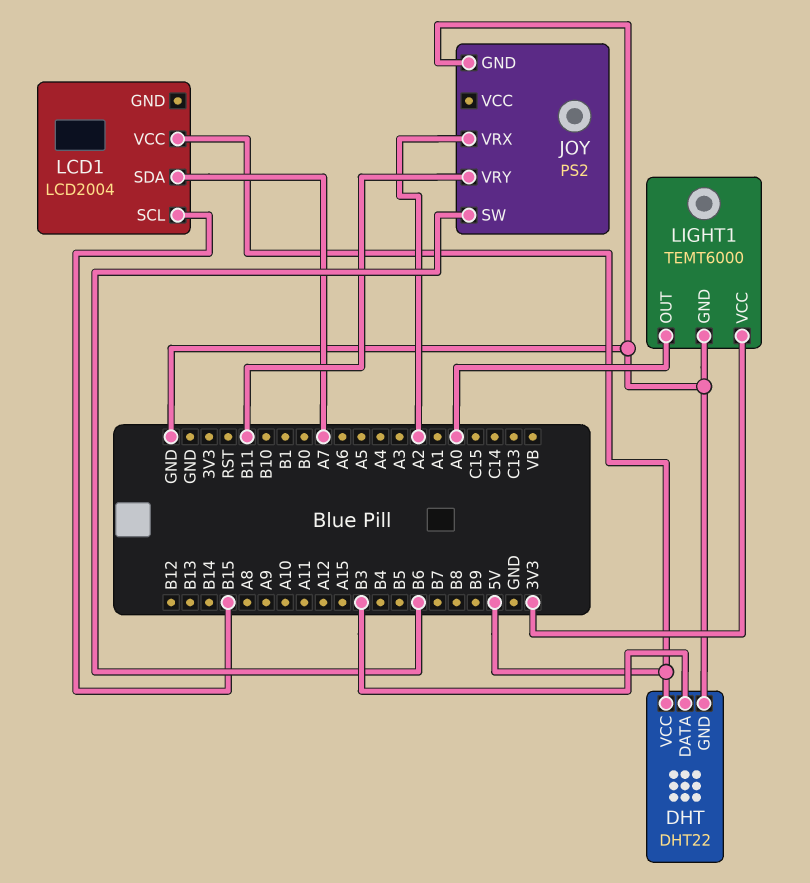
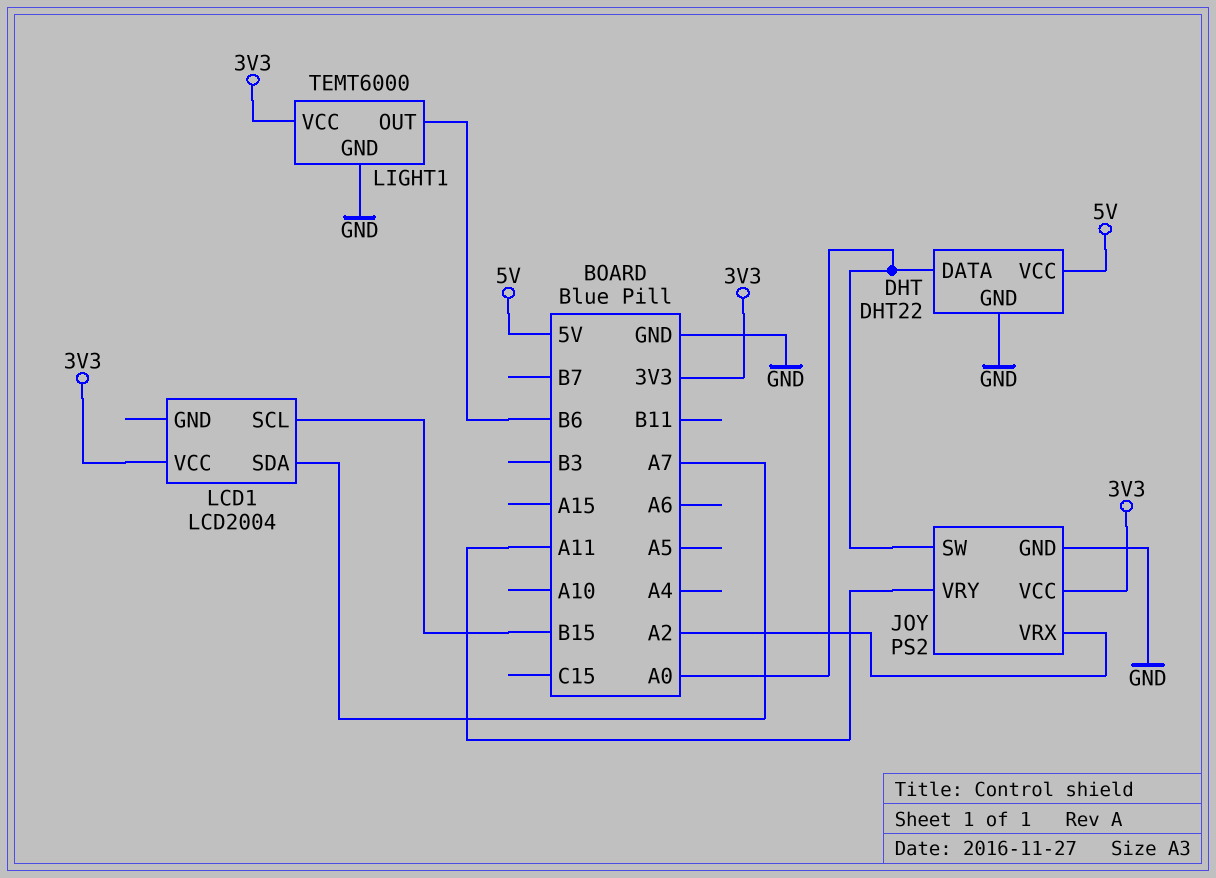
DHT pin DATA: B3 -> A0
JOY pin SW: B6 -> A0
JOY pin VCC: none -> 3V3
JOY pin VRY: B11 -> A11
LCD1 pin VCC: 5V -> 3V3
LIGHT1 pin OUT: A0 -> B6

